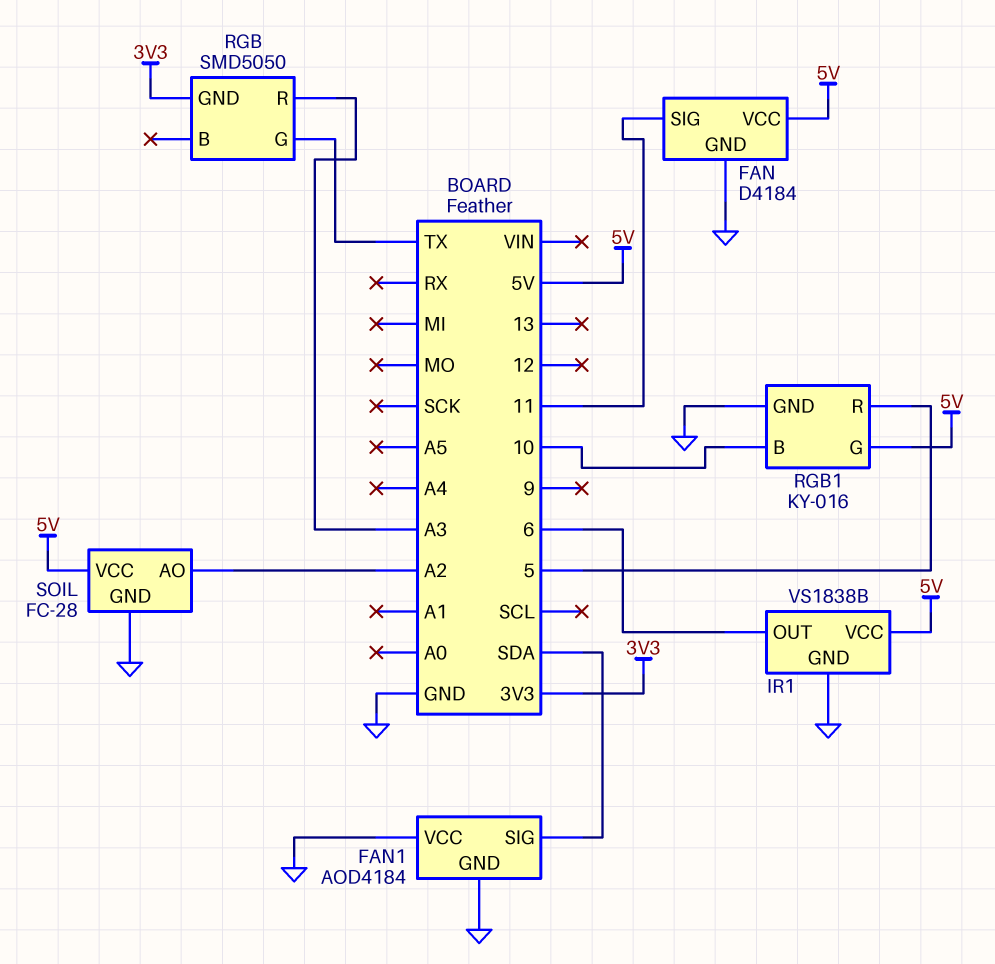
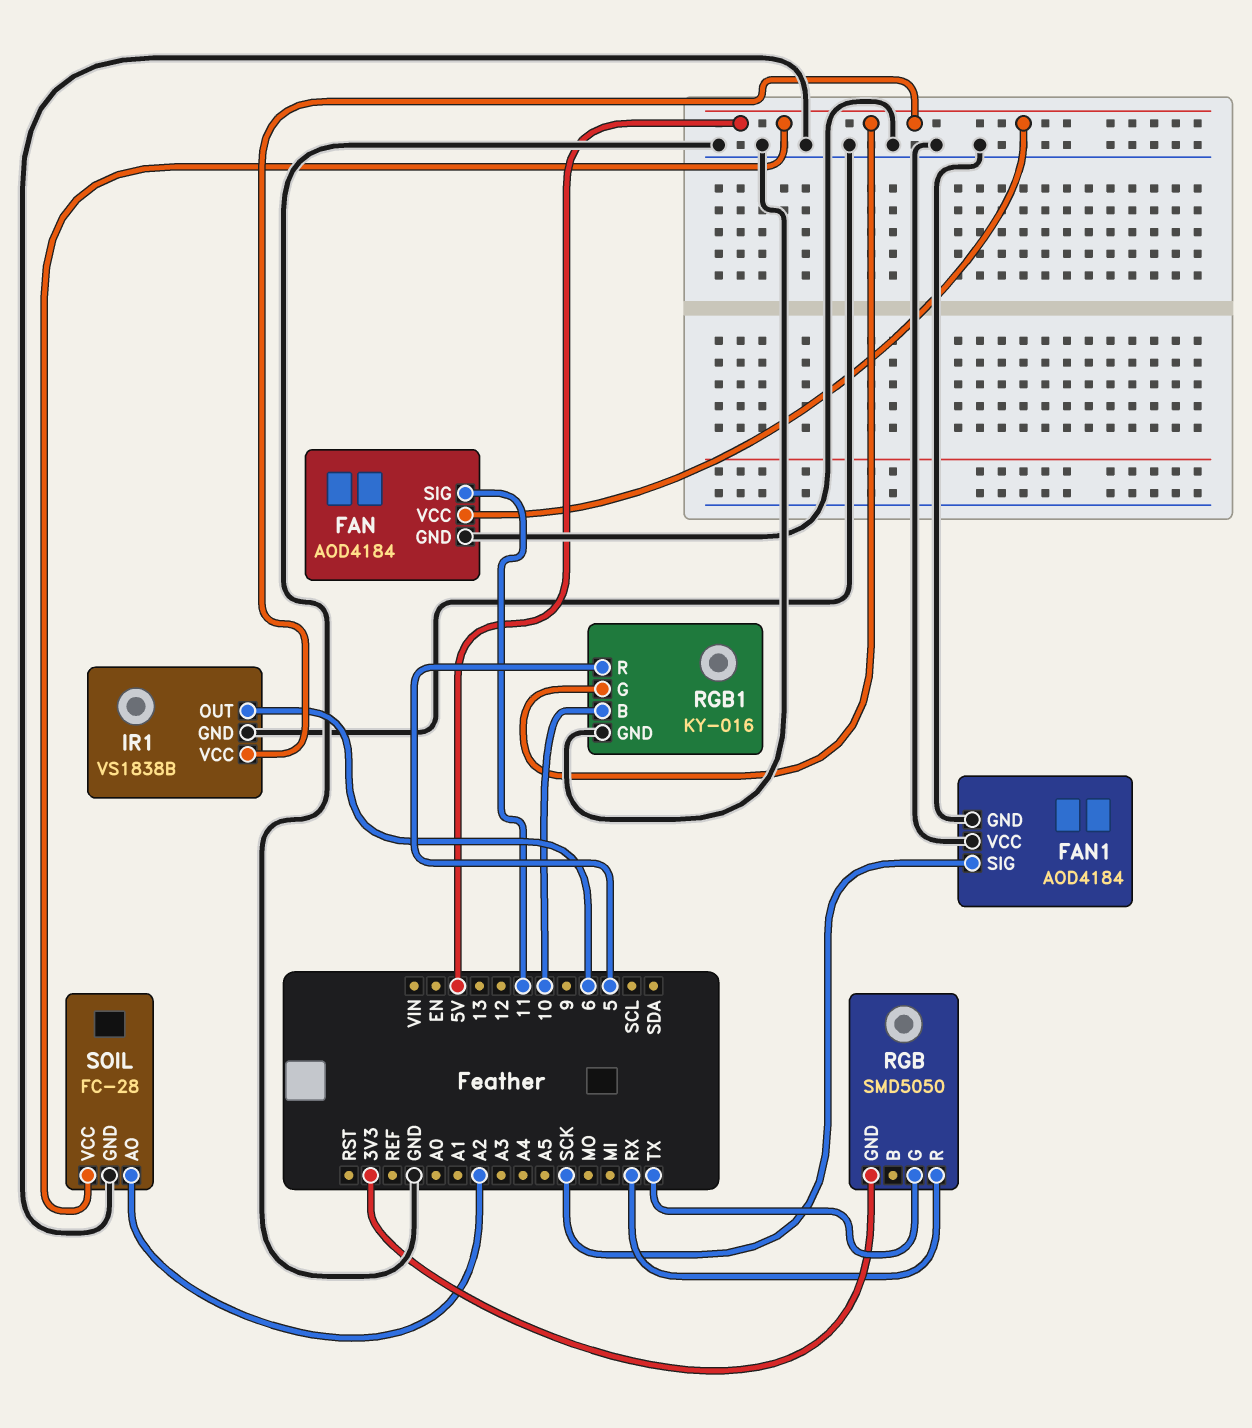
FAN: D4184 -> AOD4184
FAN1 pin SIG: SDA -> SCK
RGB pin R: A3 -> RX

